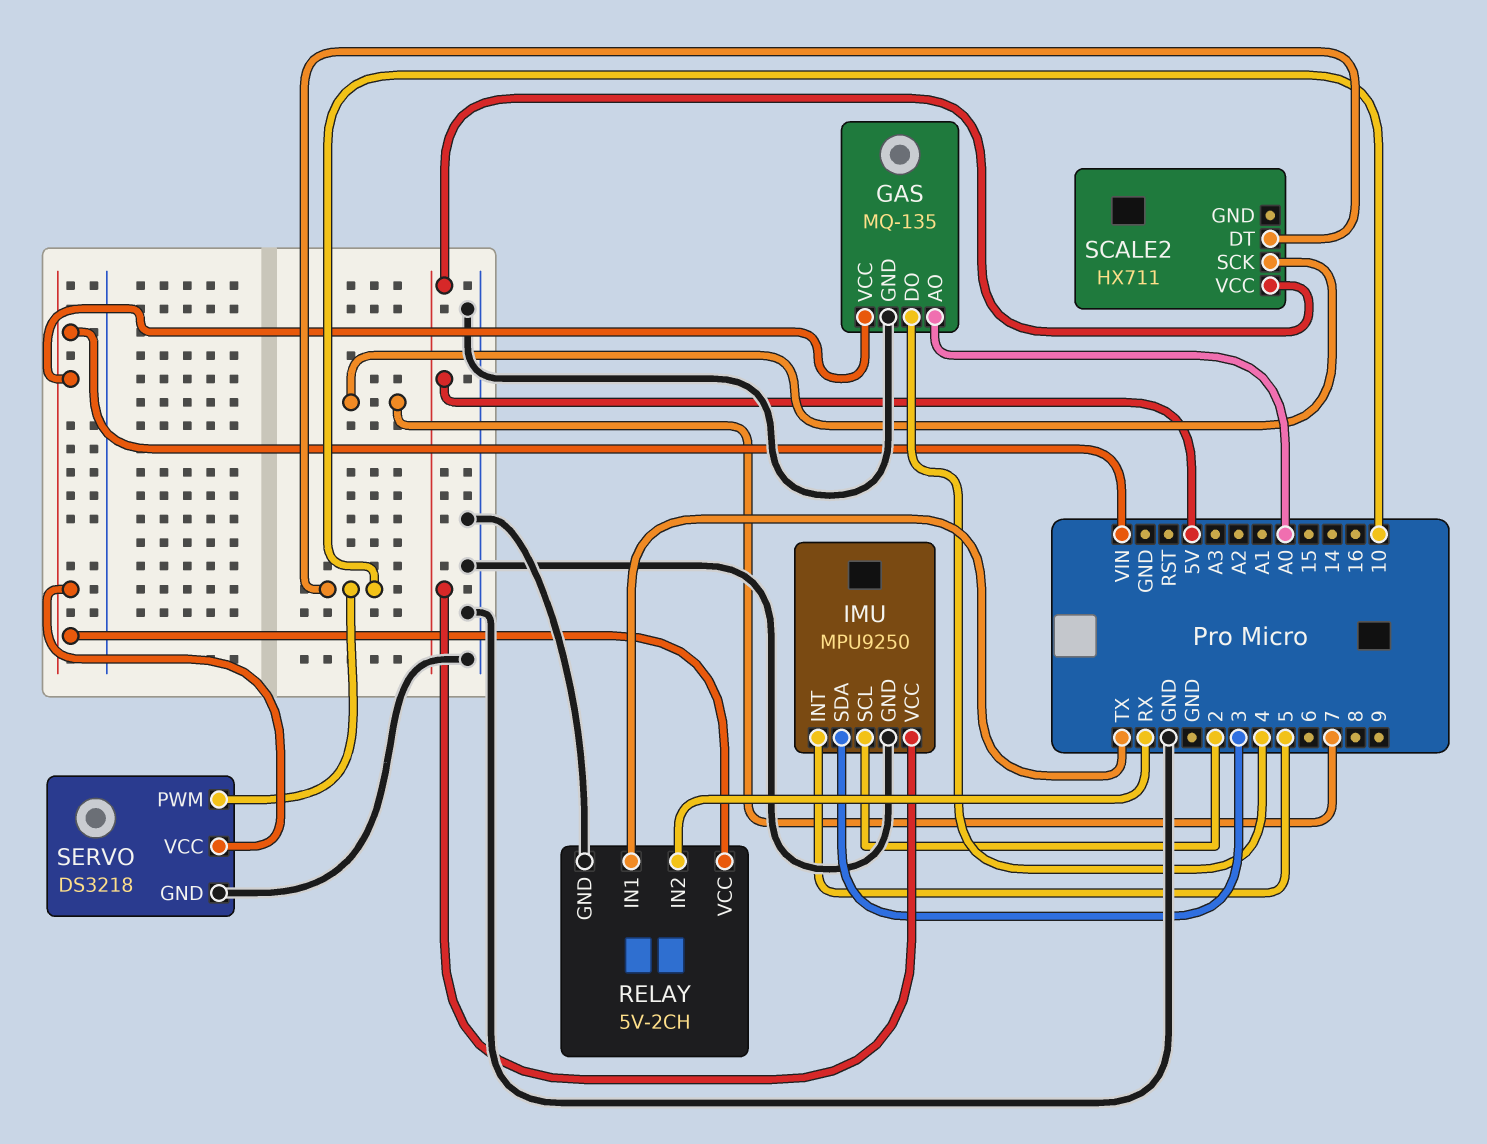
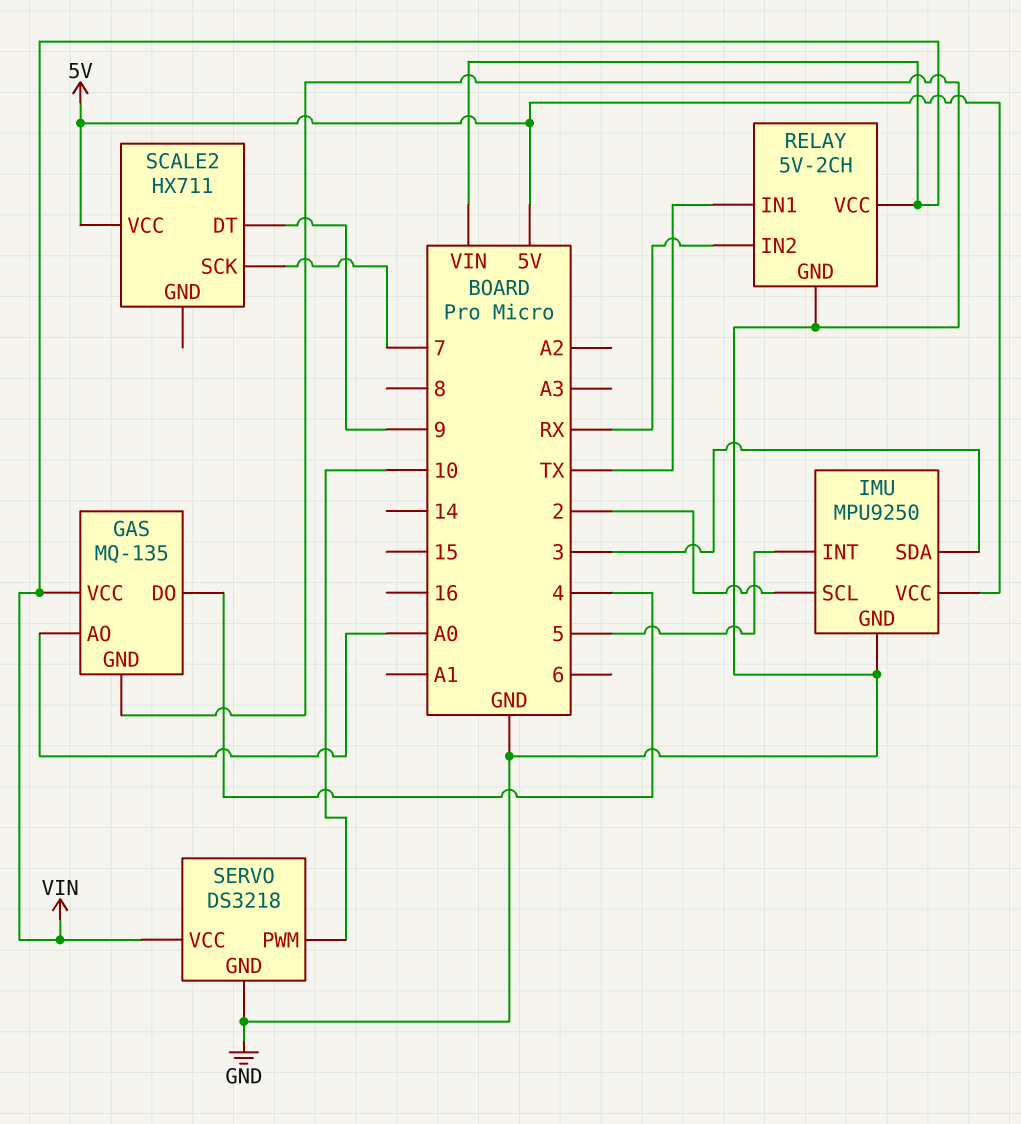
SCALE2 pin DT: 10 -> 9

